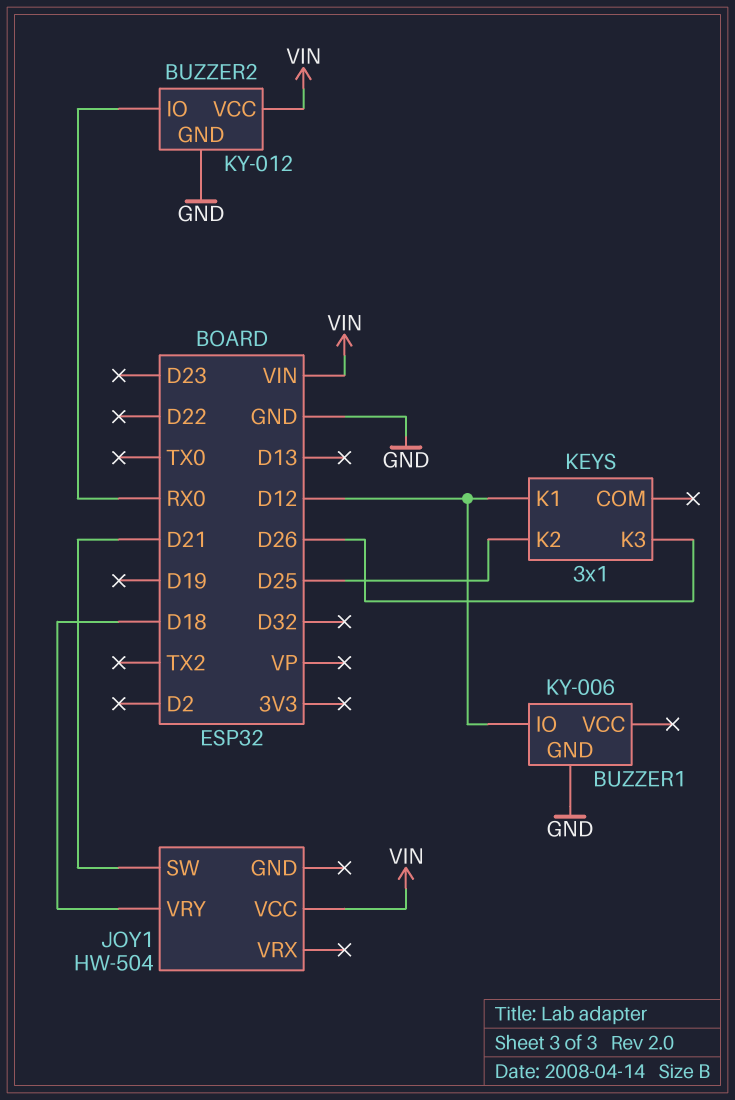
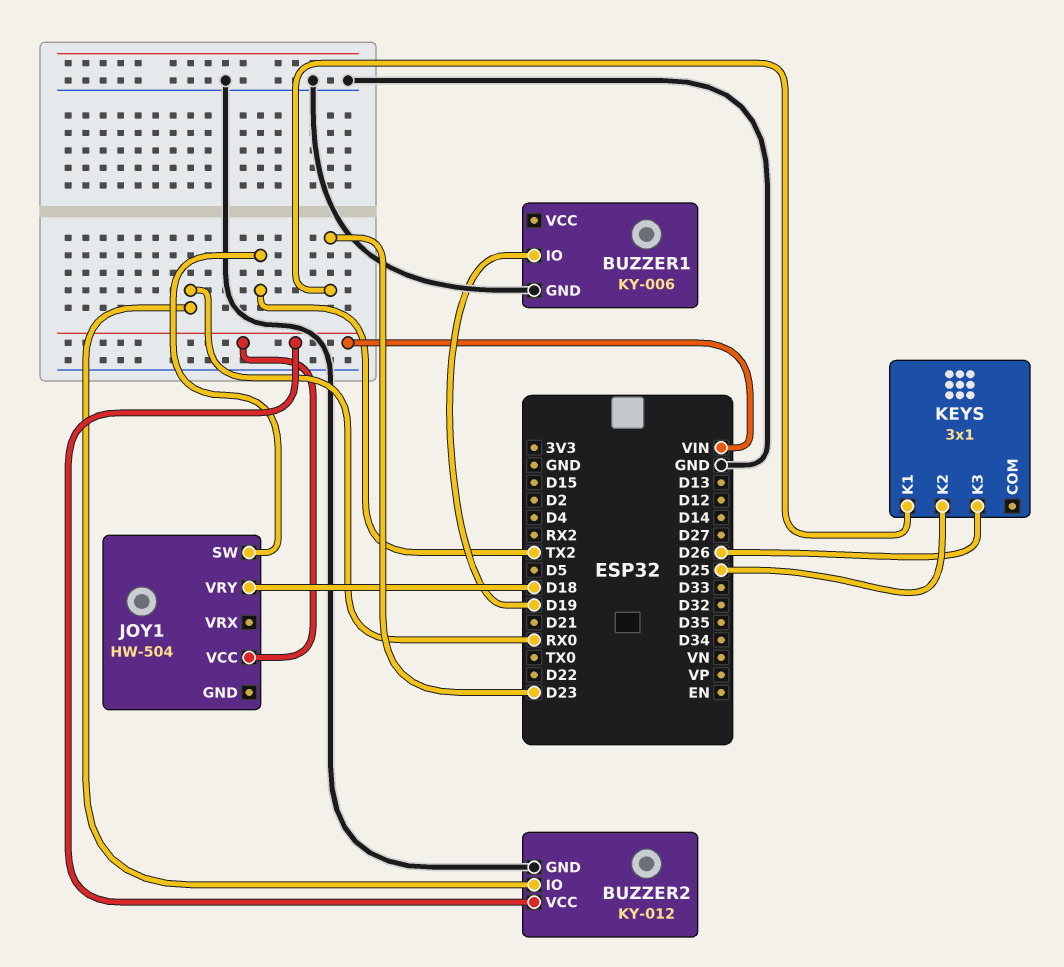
BUZZER1 pin IO: D12 -> D19
JOY1 pin SW: D21 -> TX2
KEYS pin K1: D12 -> D23

